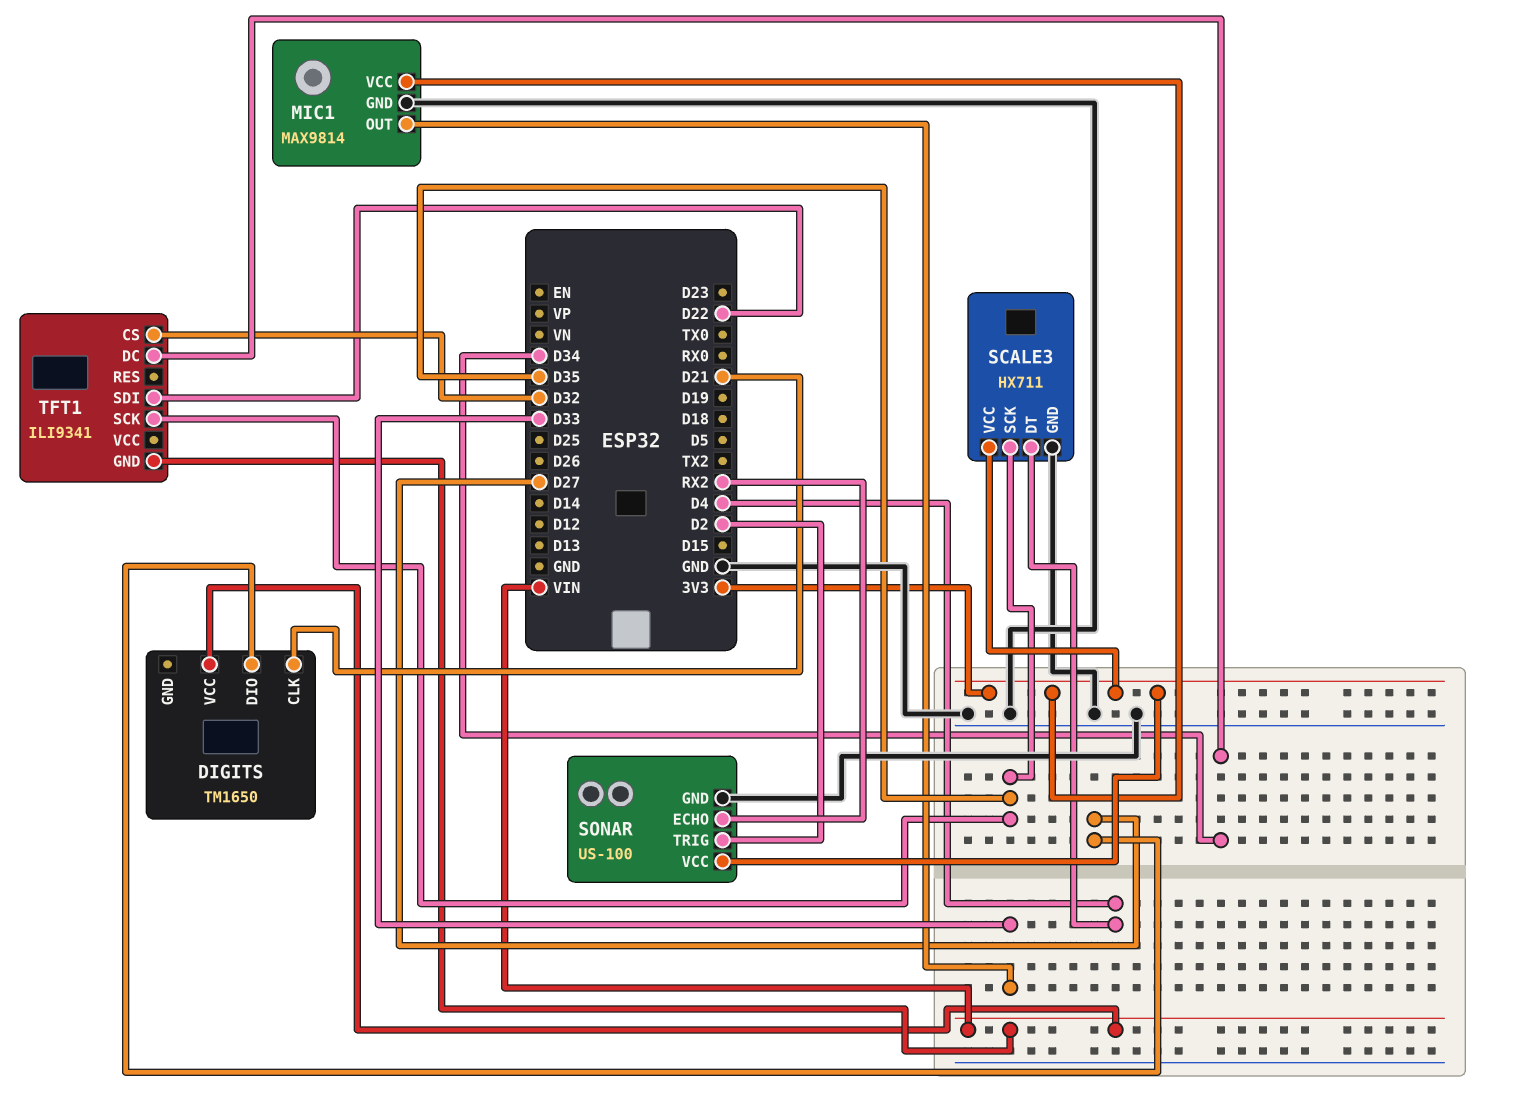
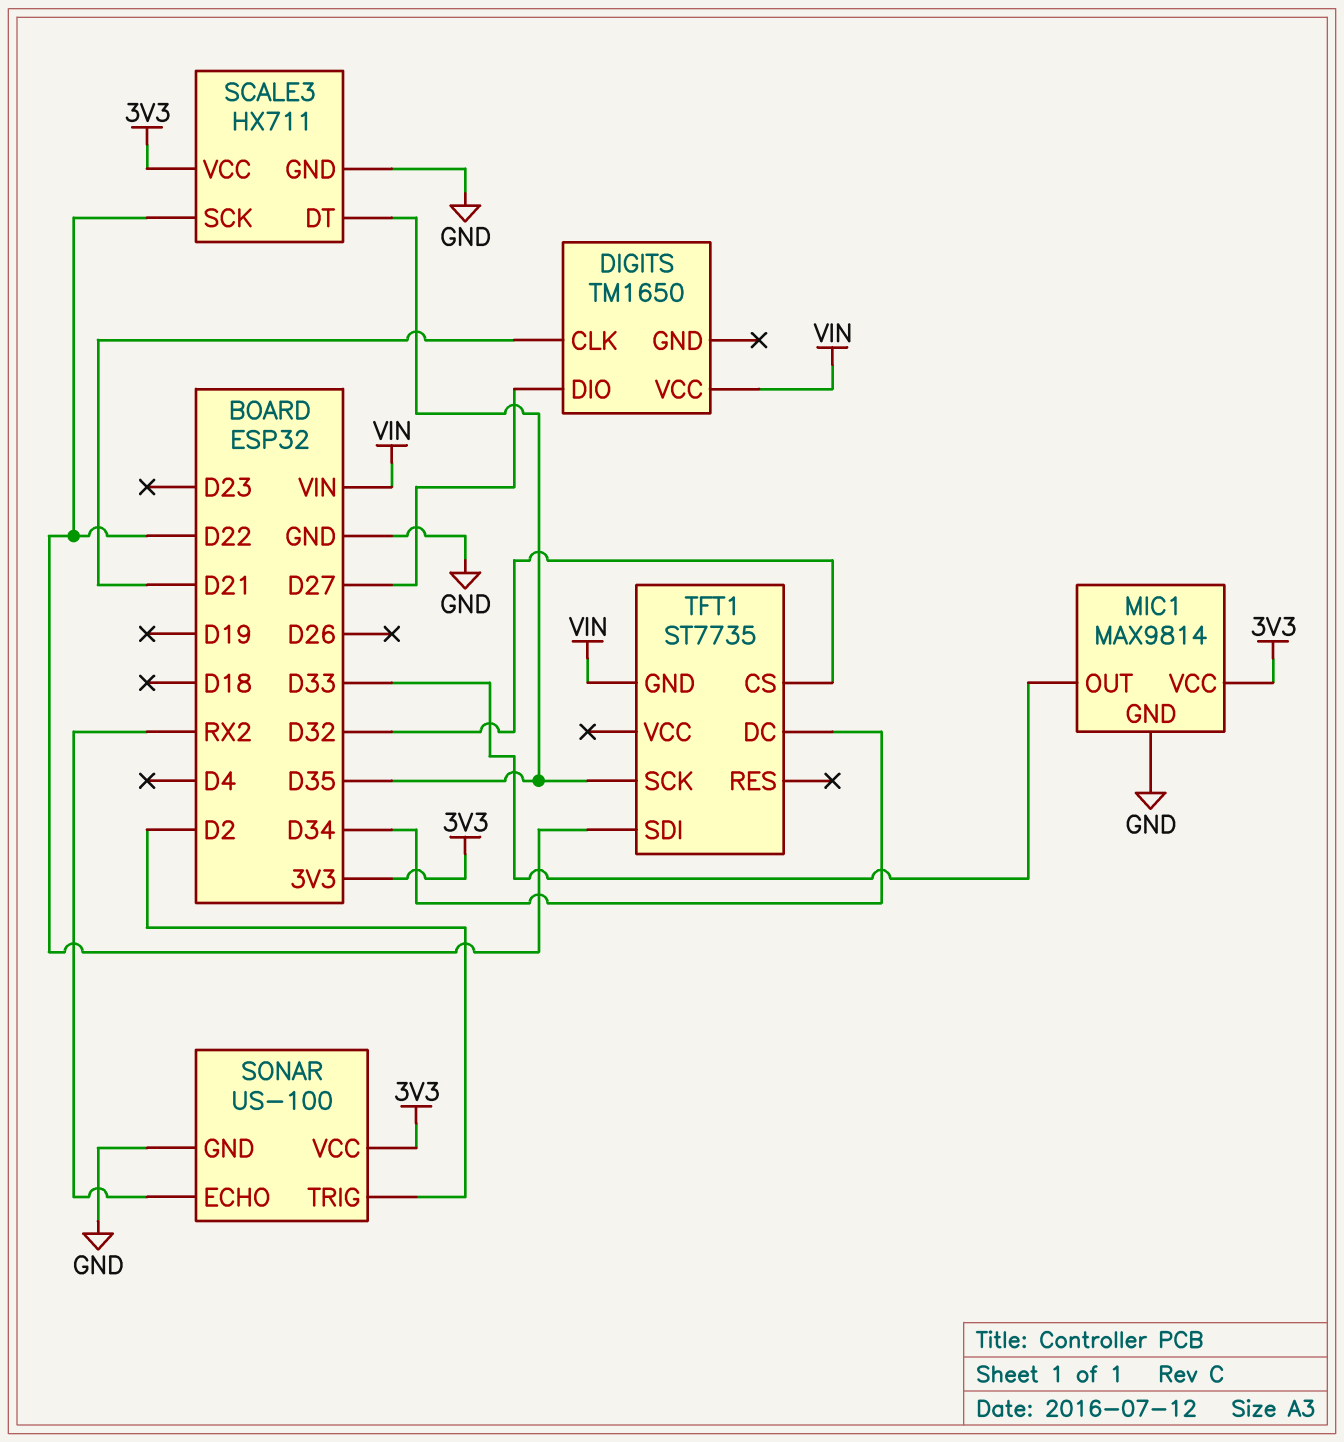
SCALE3 pin DT: D4 -> D35
SCALE3 pin SCK: D35 -> D22
TFT1: ILI9341 -> ST7735

